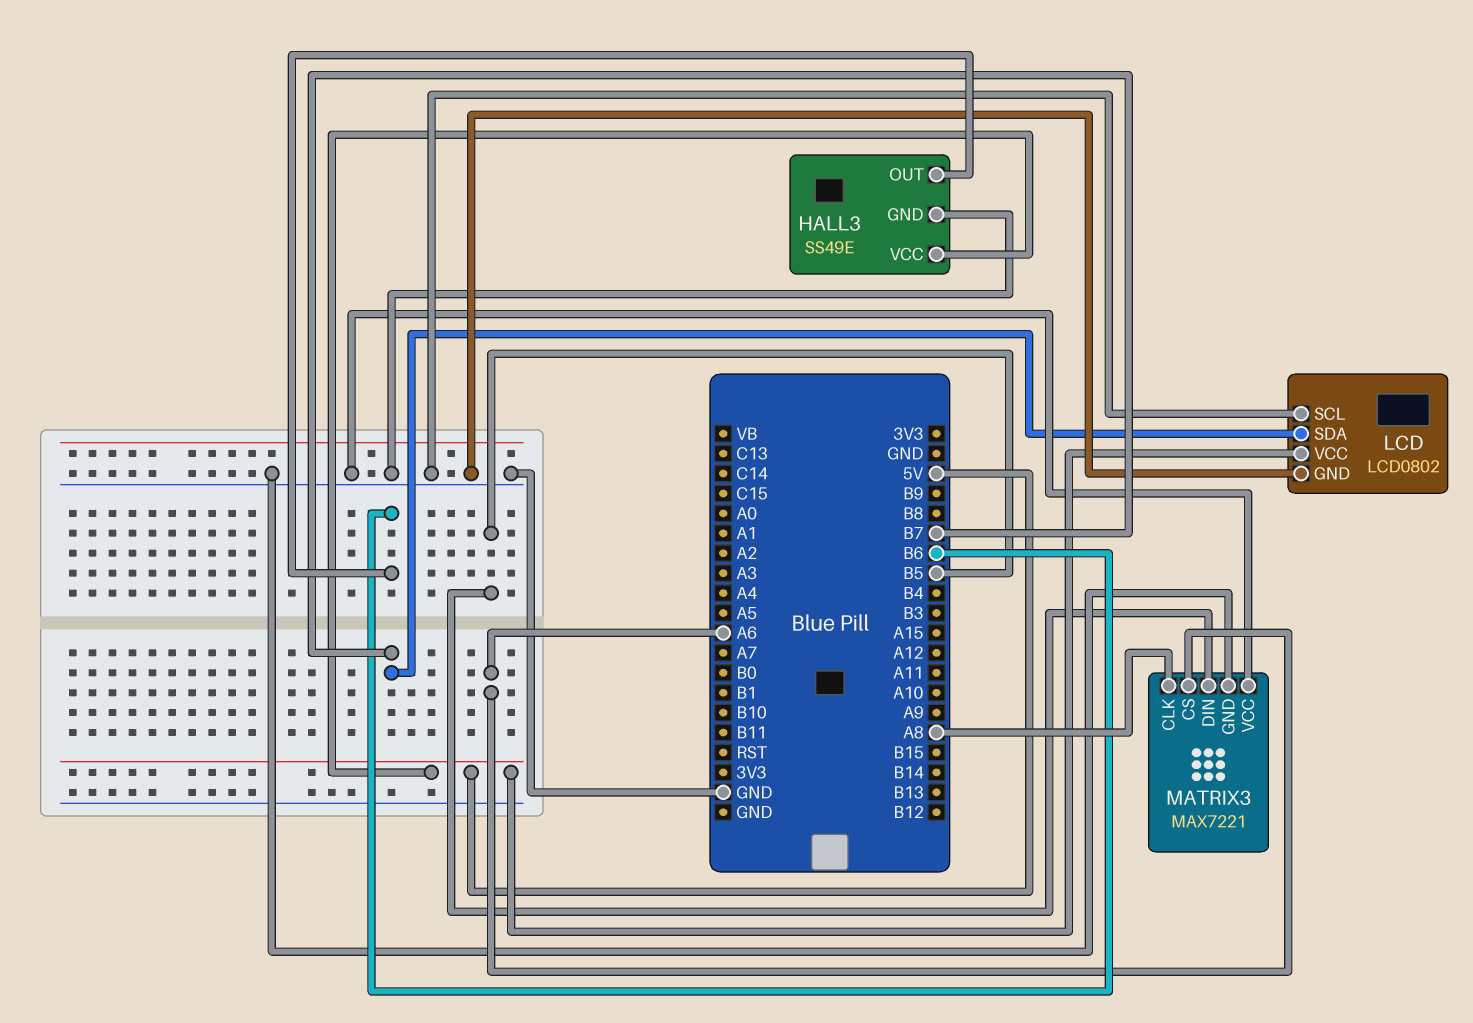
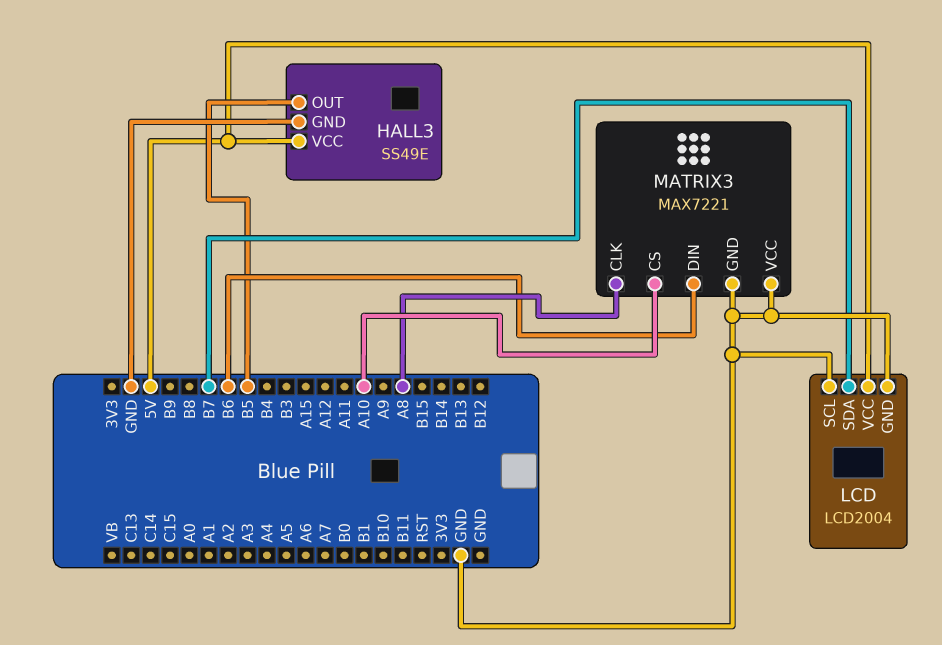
HALL3 pin OUT: B6 -> B5
LCD: LCD0802 -> LCD2004
MATRIX3 pin CS: A6 -> A10
MATRIX3 pin DIN: B5 -> B6

